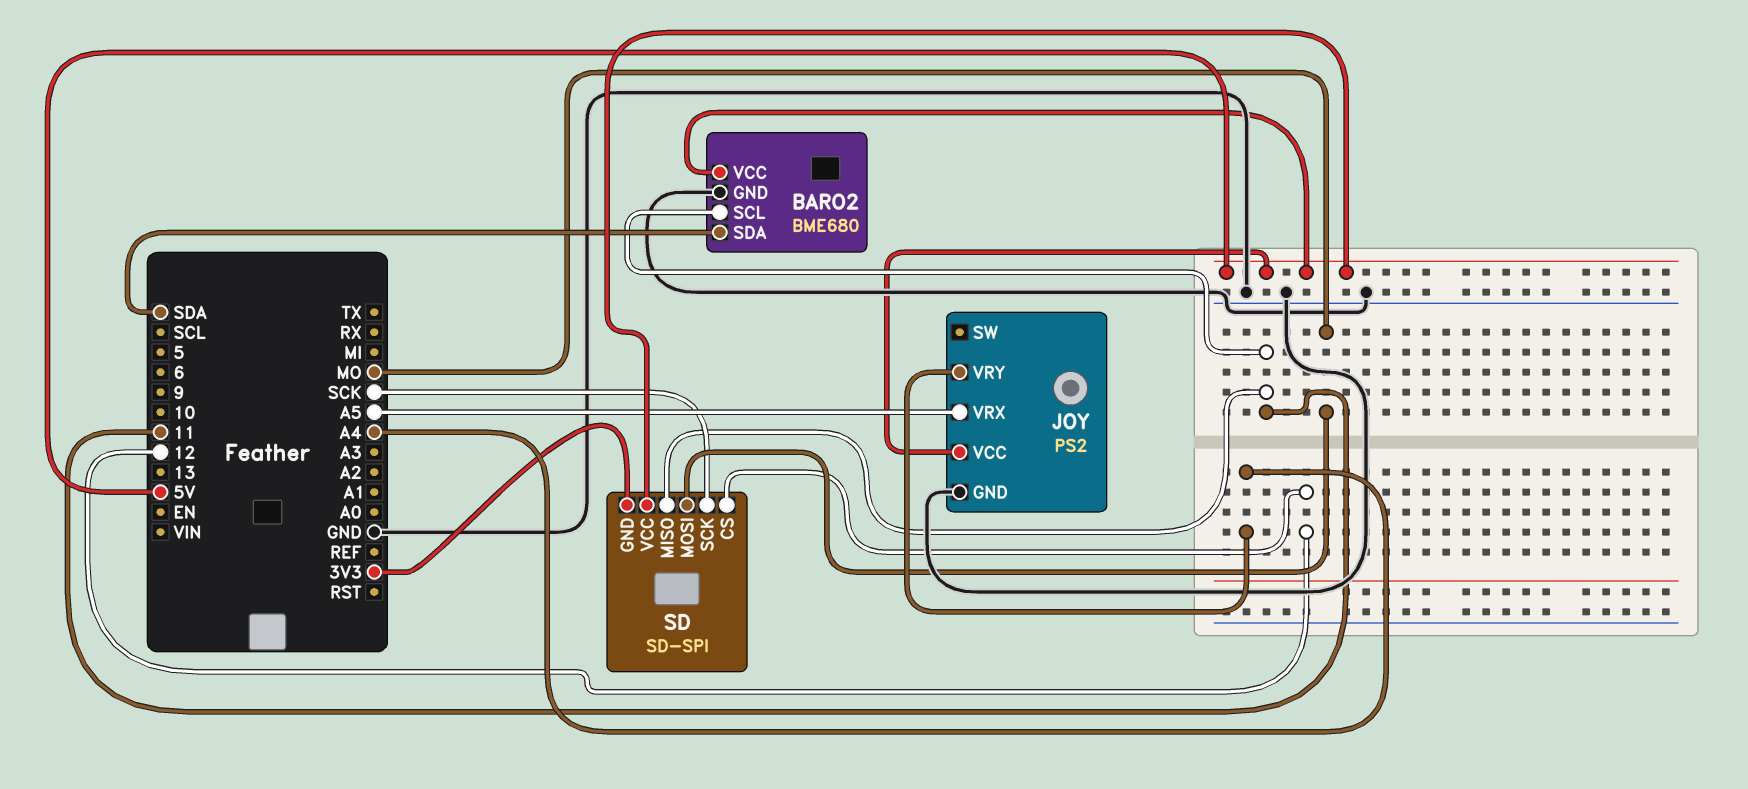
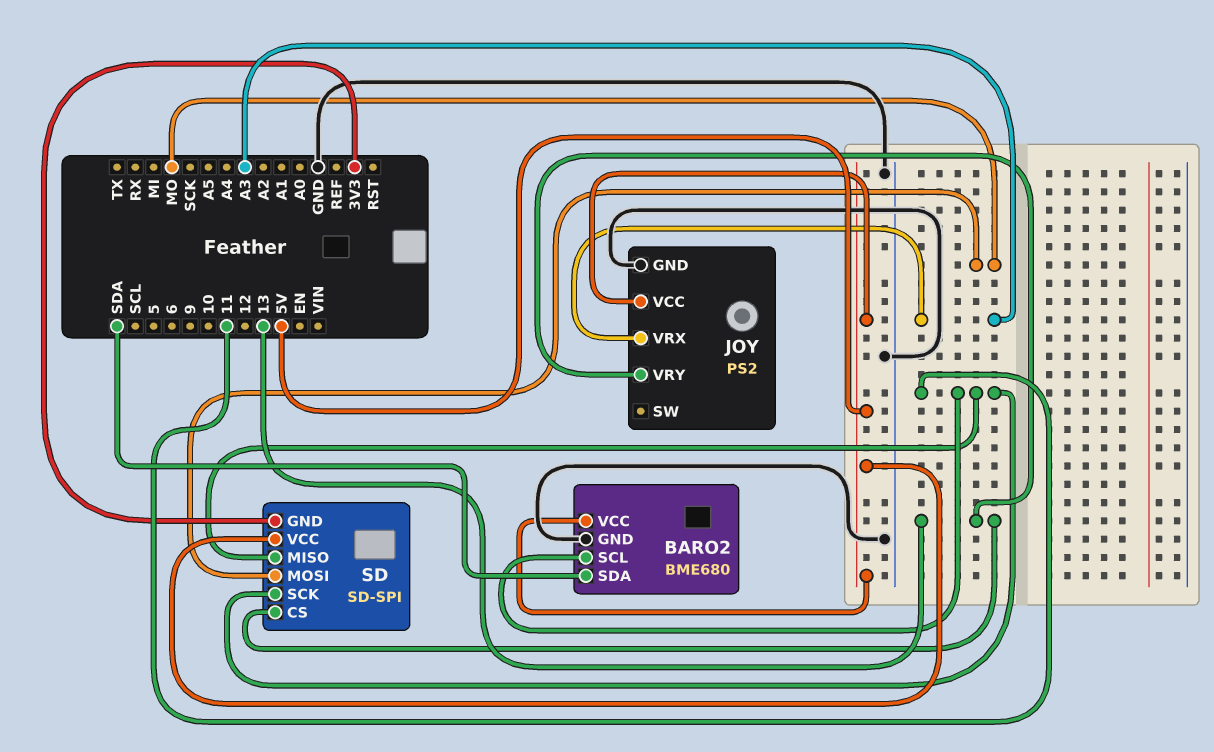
JOY pin VRX: A5 -> A3
JOY pin VRY: A4 -> 13
SD pin CS: 12 -> 13
SD pin SCK: SCK -> 11

